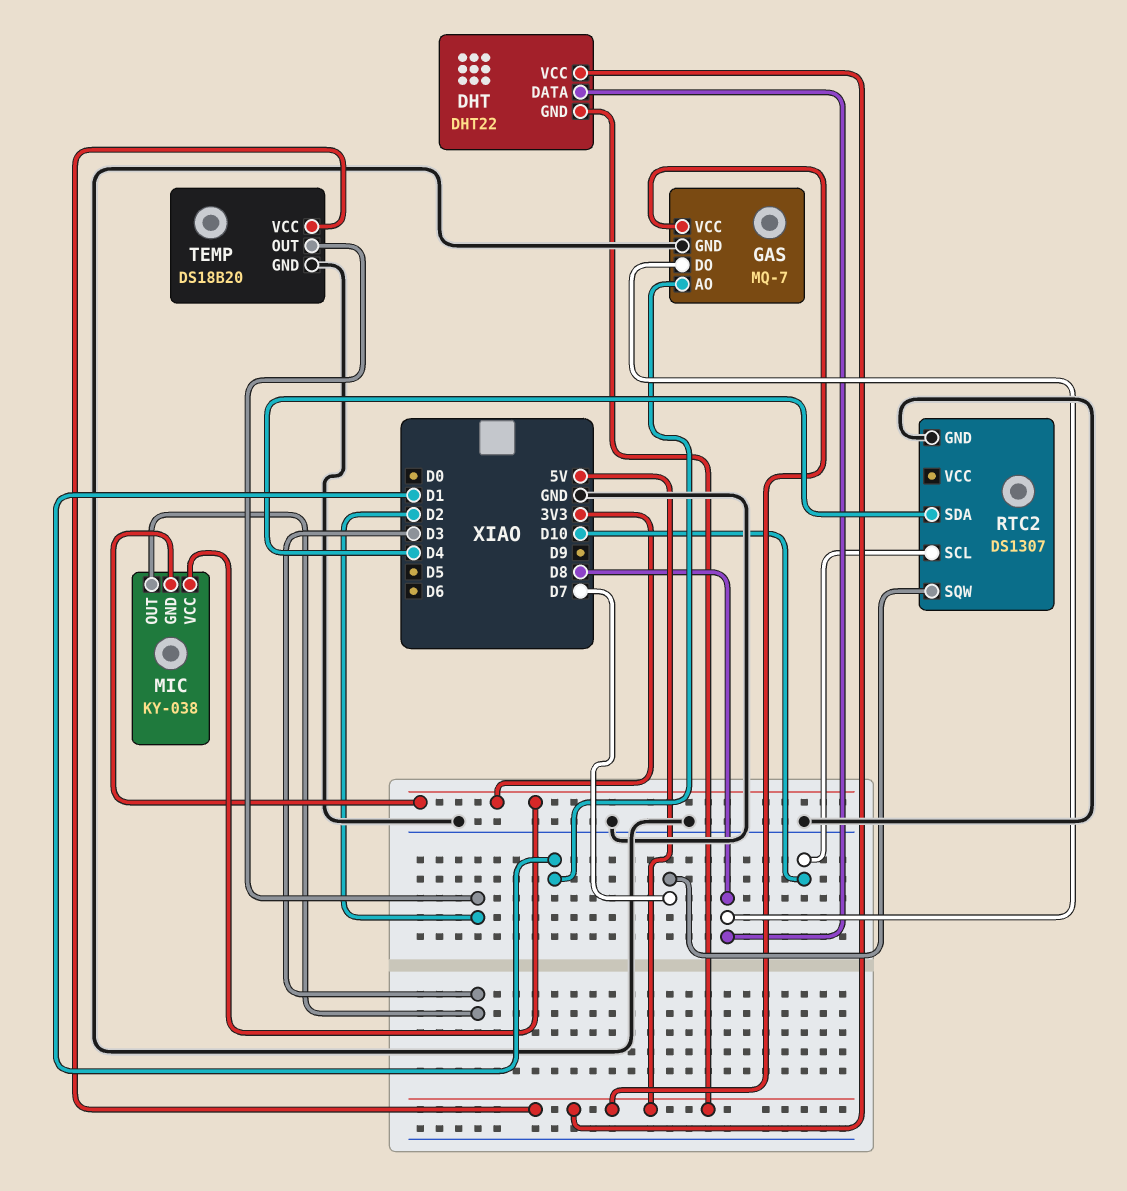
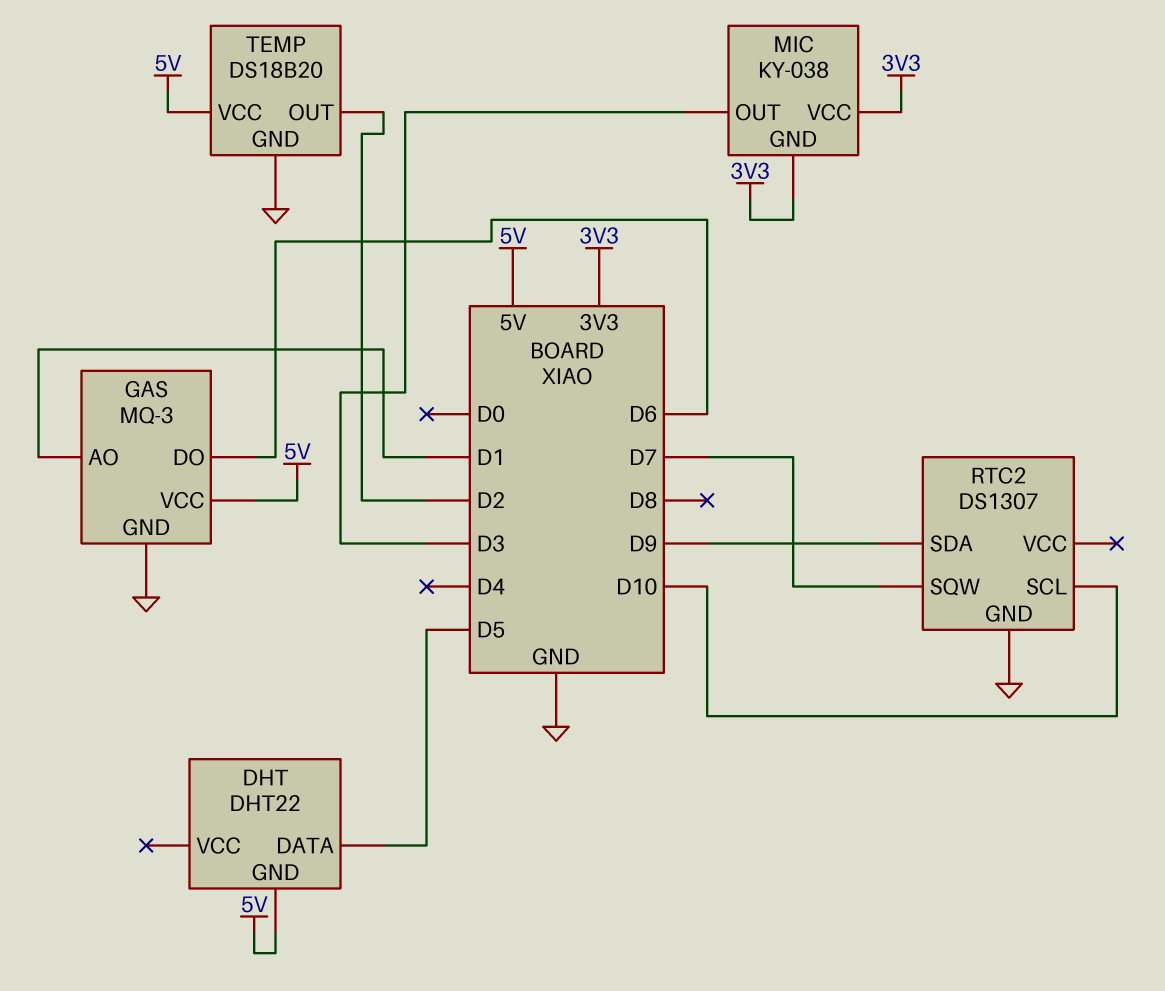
DHT pin DATA: D8 -> D5
DHT pin VCC: 5V -> none
GAS: MQ-7 -> MQ-3
GAS pin DO: D8 -> D6
RTC2 pin SDA: D4 -> D9

